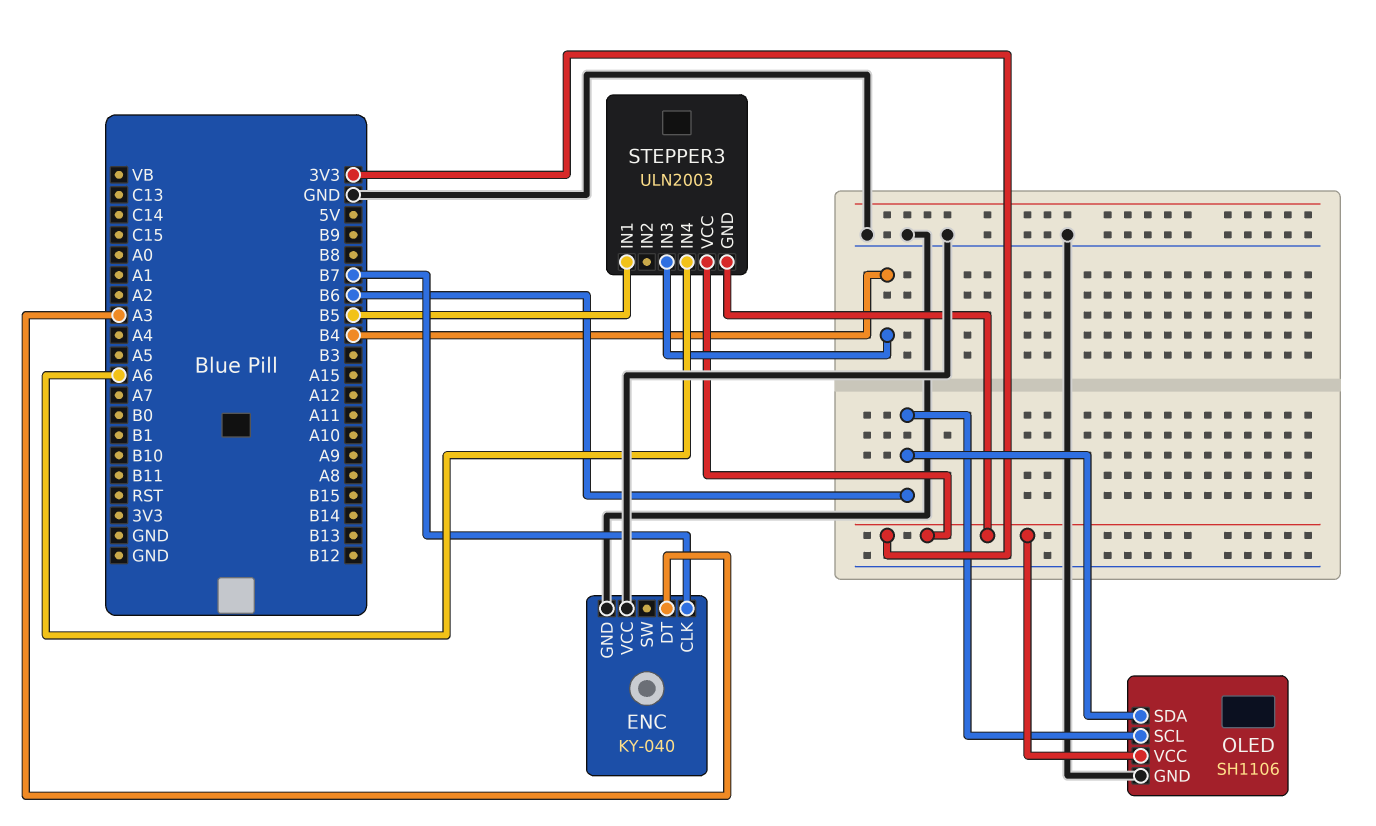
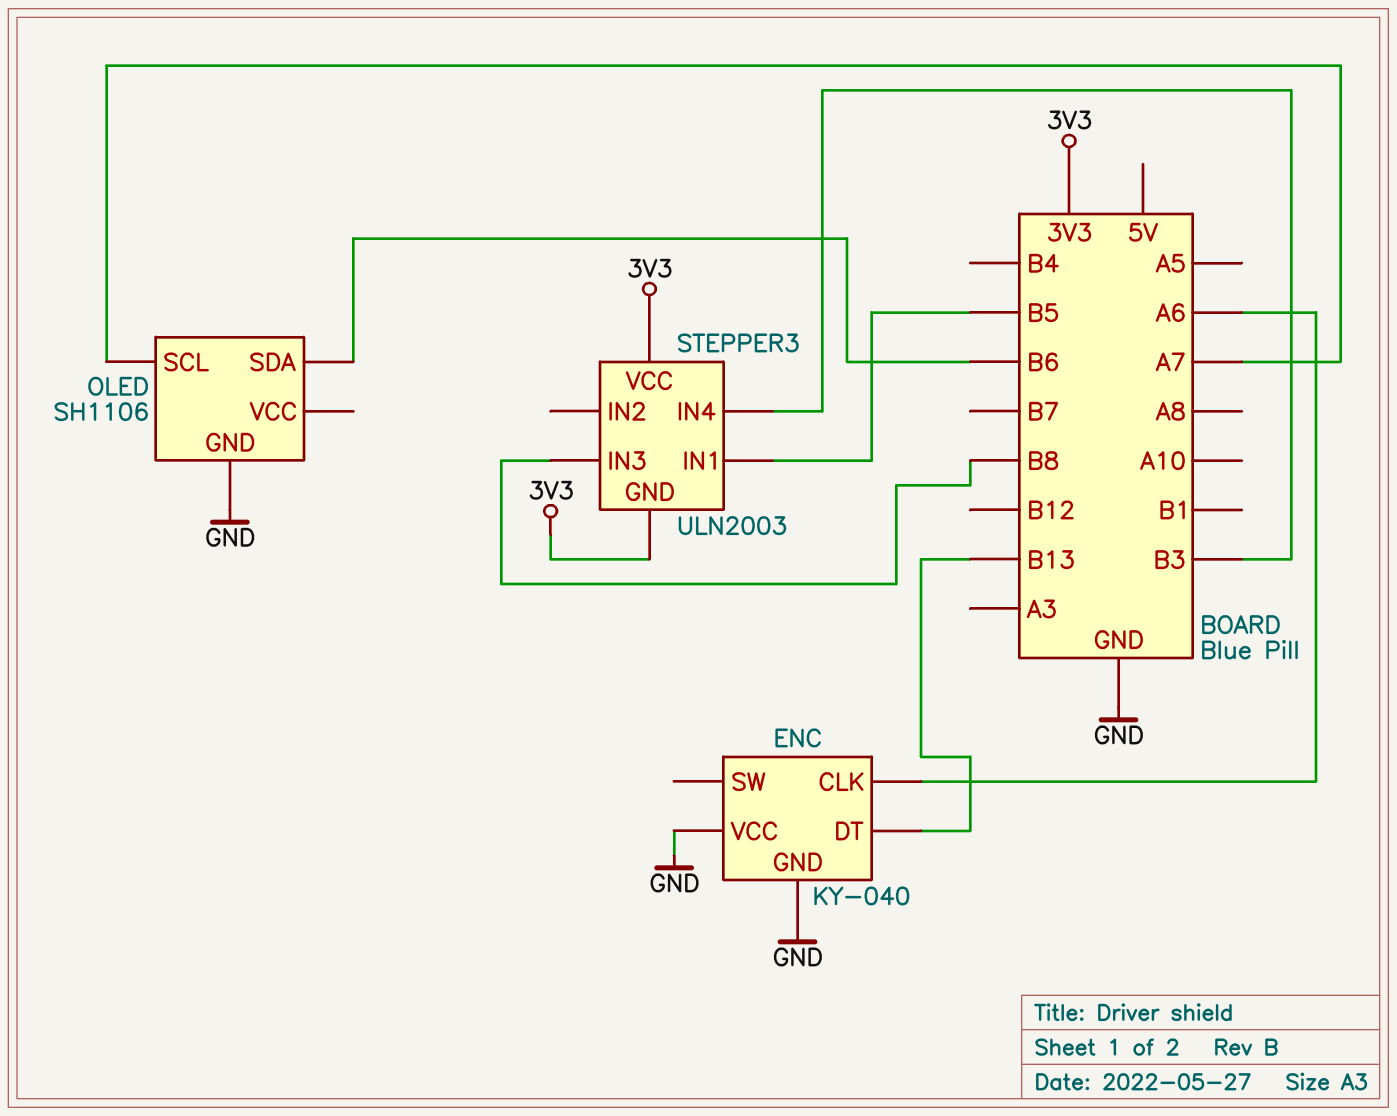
ENC pin CLK: B7 -> A6
ENC pin DT: A3 -> B13
OLED pin SCL: B6 -> A7
OLED pin VCC: 3V3 -> none
STEPPER3 pin IN3: B4 -> B8
STEPPER3 pin IN4: A6 -> B3

